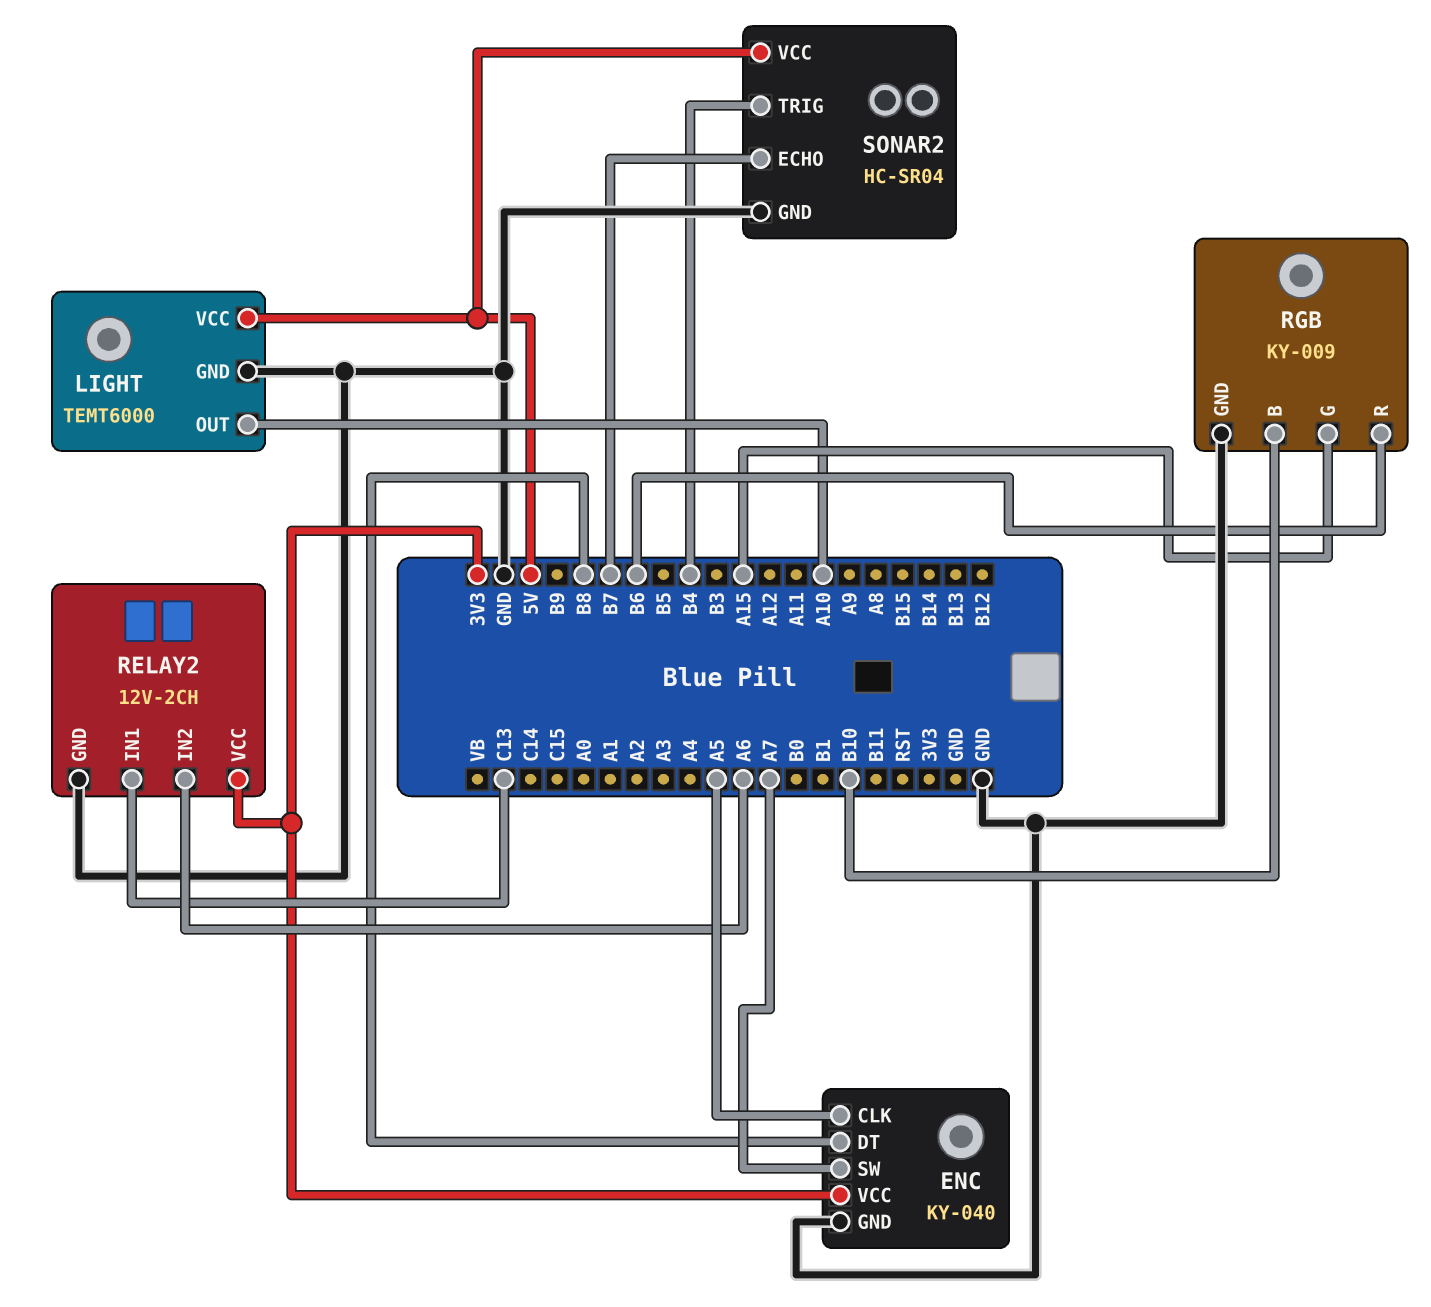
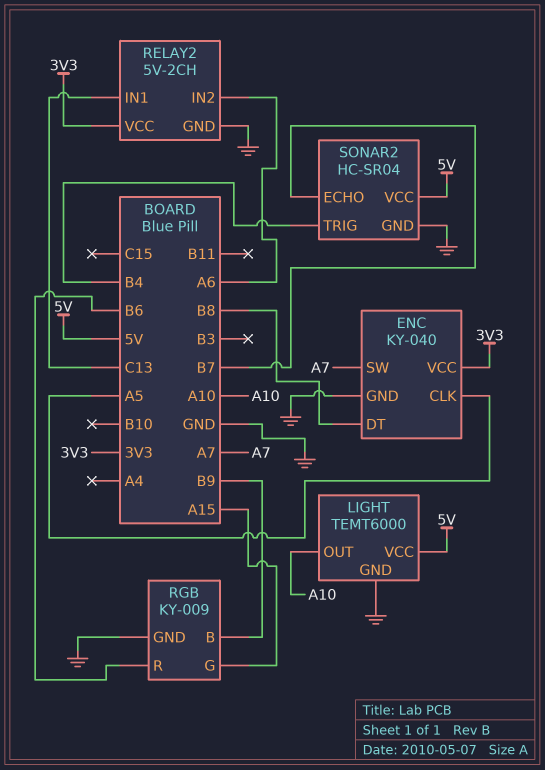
RELAY2: 12V-2CH -> 5V-2CH
RGB pin B: B10 -> B9

